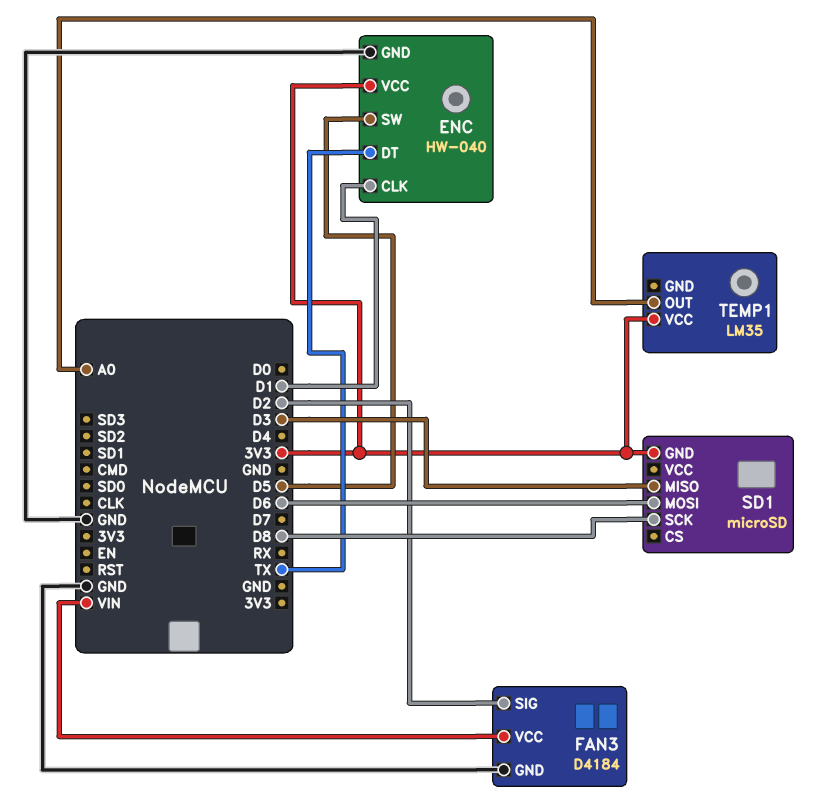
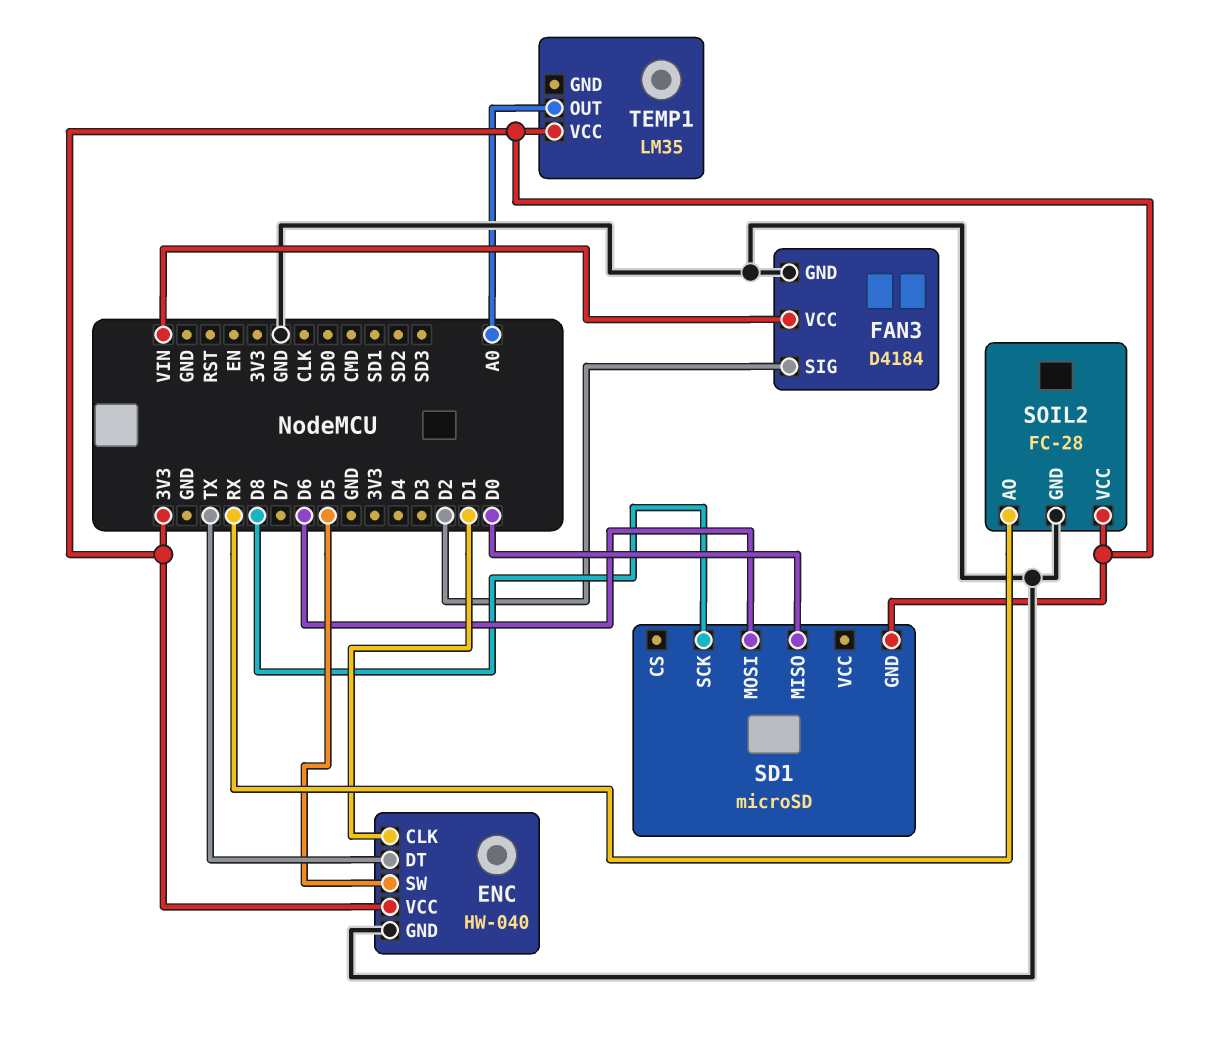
SD1 pin MISO: D3 -> D0
SOIL2: none -> FC-28
SOIL2 pin AO: none -> RX
SOIL2 pin GND: none -> GND
SOIL2 pin VCC: none -> 3V3

